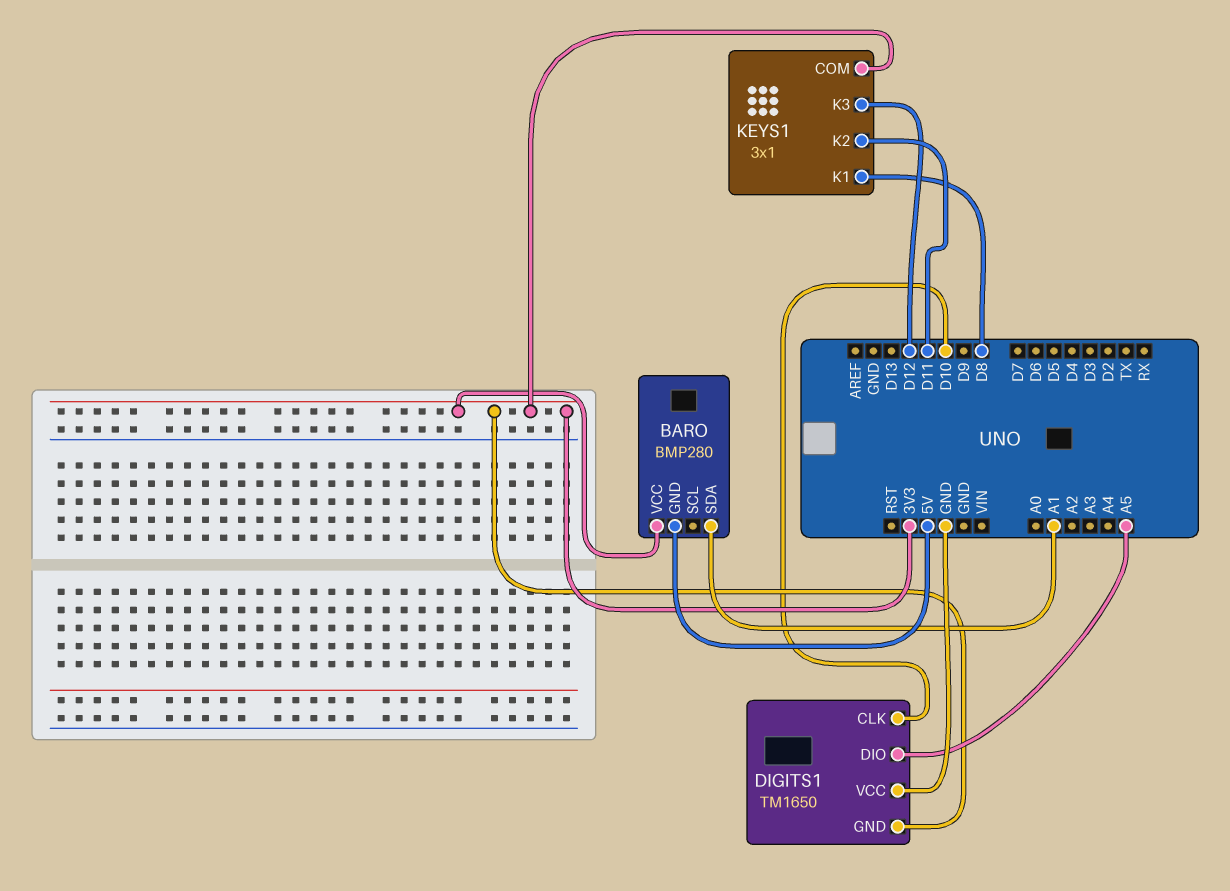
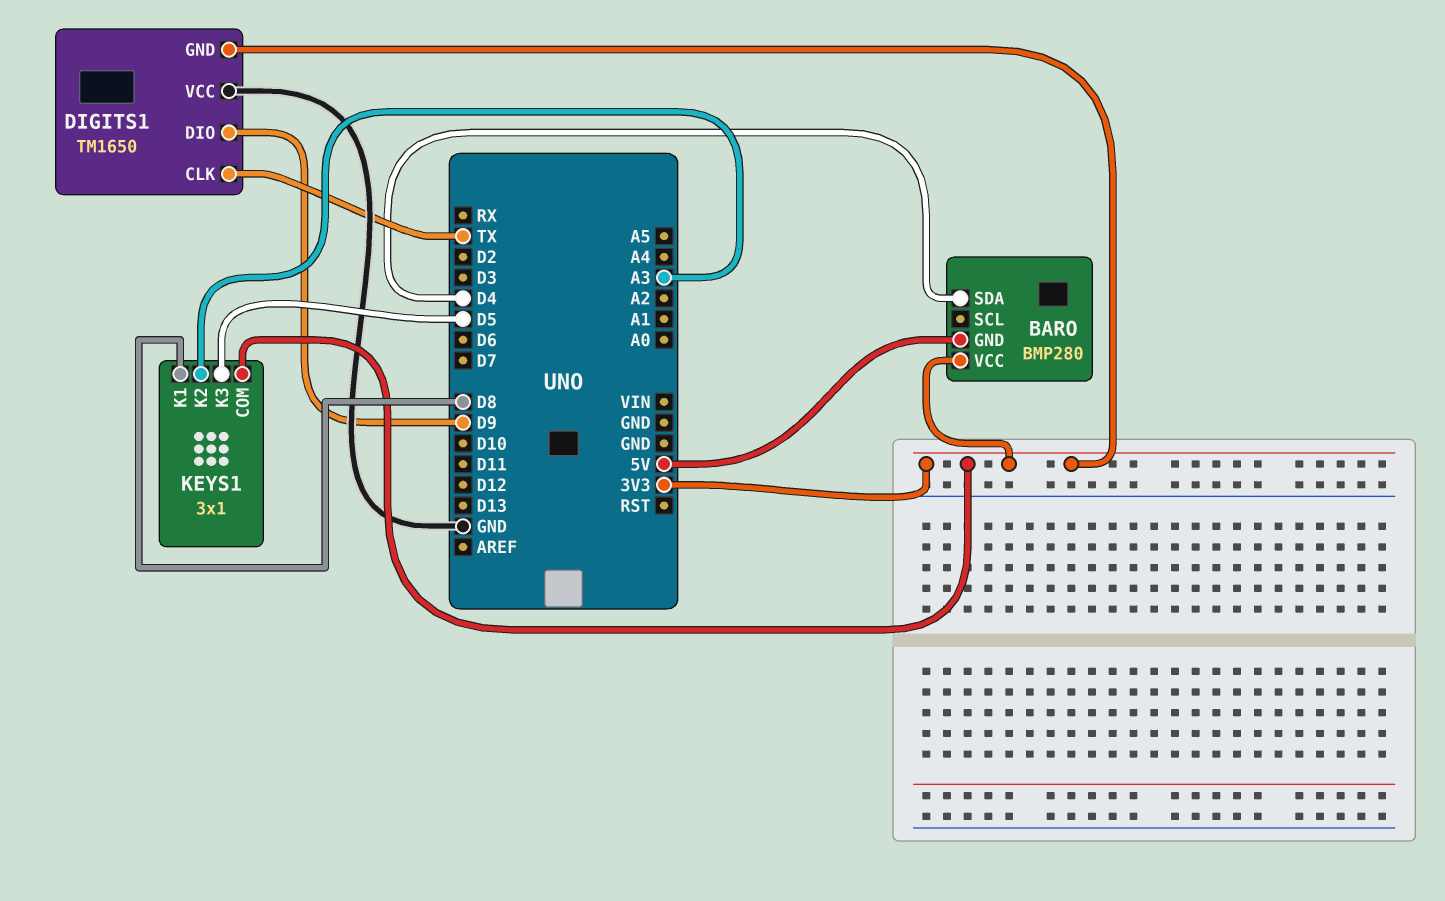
BARO pin SDA: A1 -> D4
DIGITS1 pin CLK: D10 -> TX
DIGITS1 pin DIO: A5 -> D9
KEYS1 pin K2: D11 -> A3
KEYS1 pin K3: D12 -> D5

